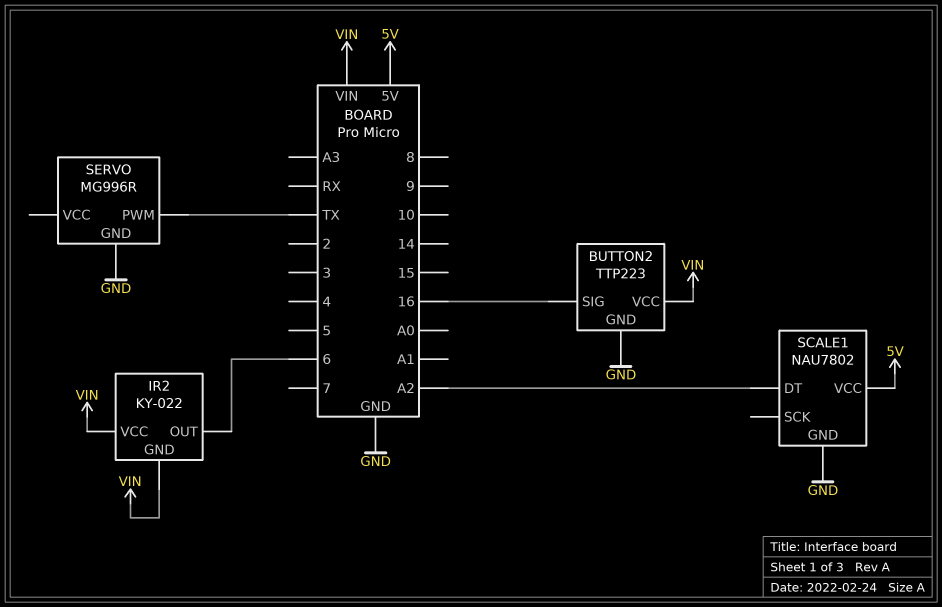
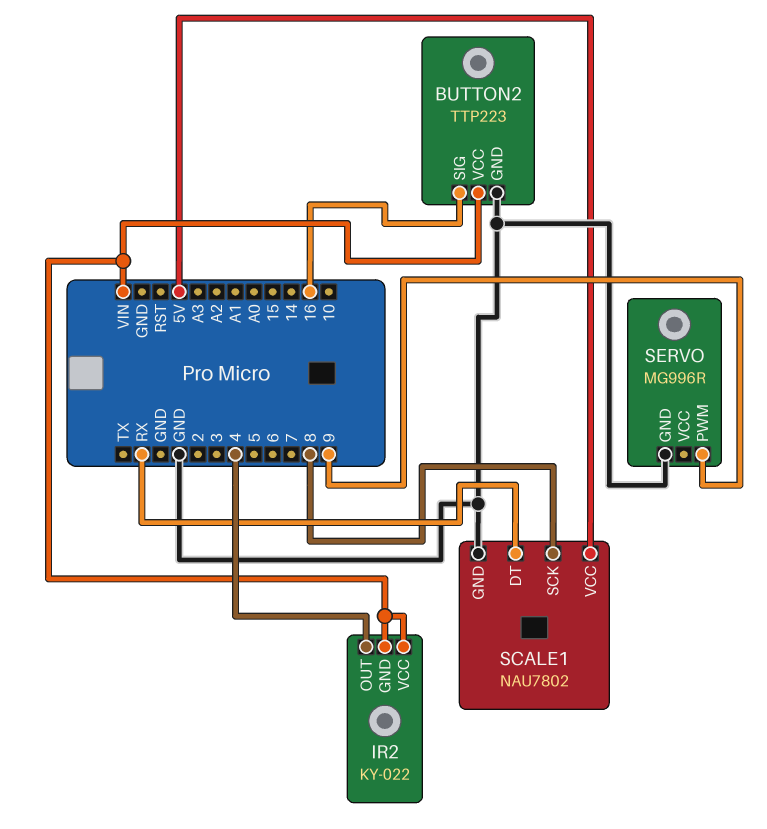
IR2 pin OUT: 6 -> 4
SCALE1 pin DT: A2 -> RX
SCALE1 pin SCK: none -> 8
SERVO pin PWM: TX -> 9

